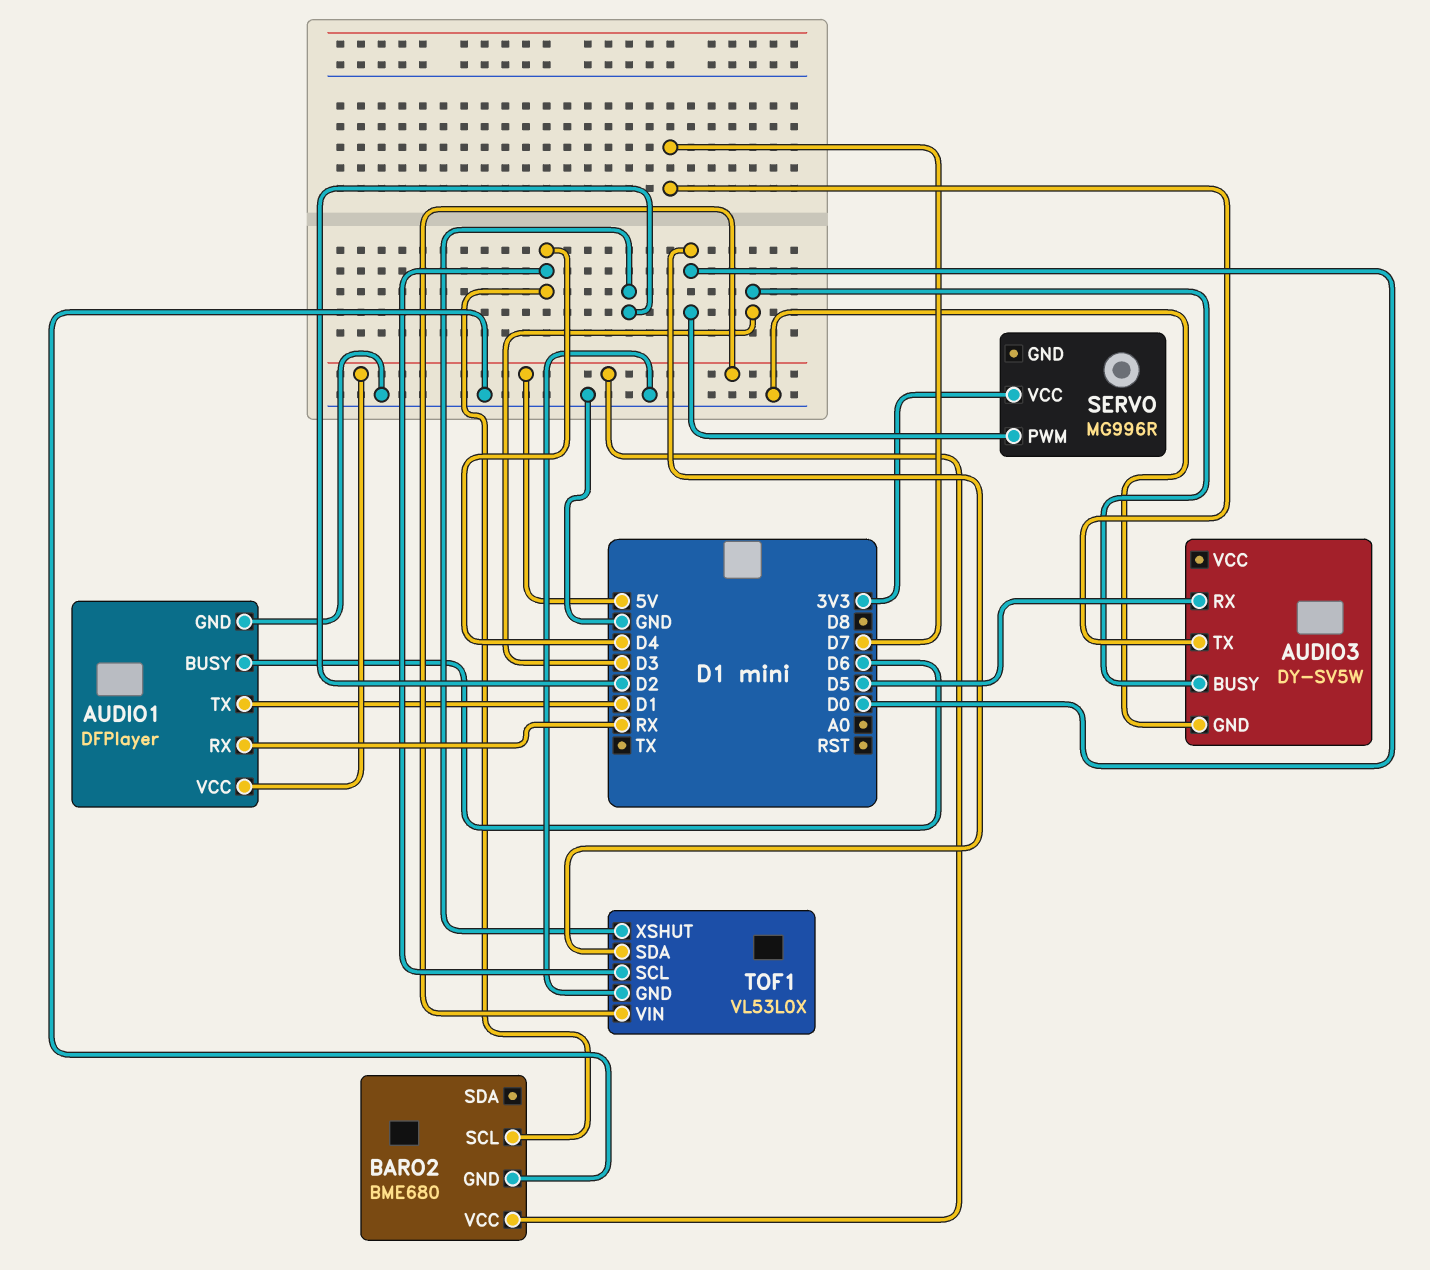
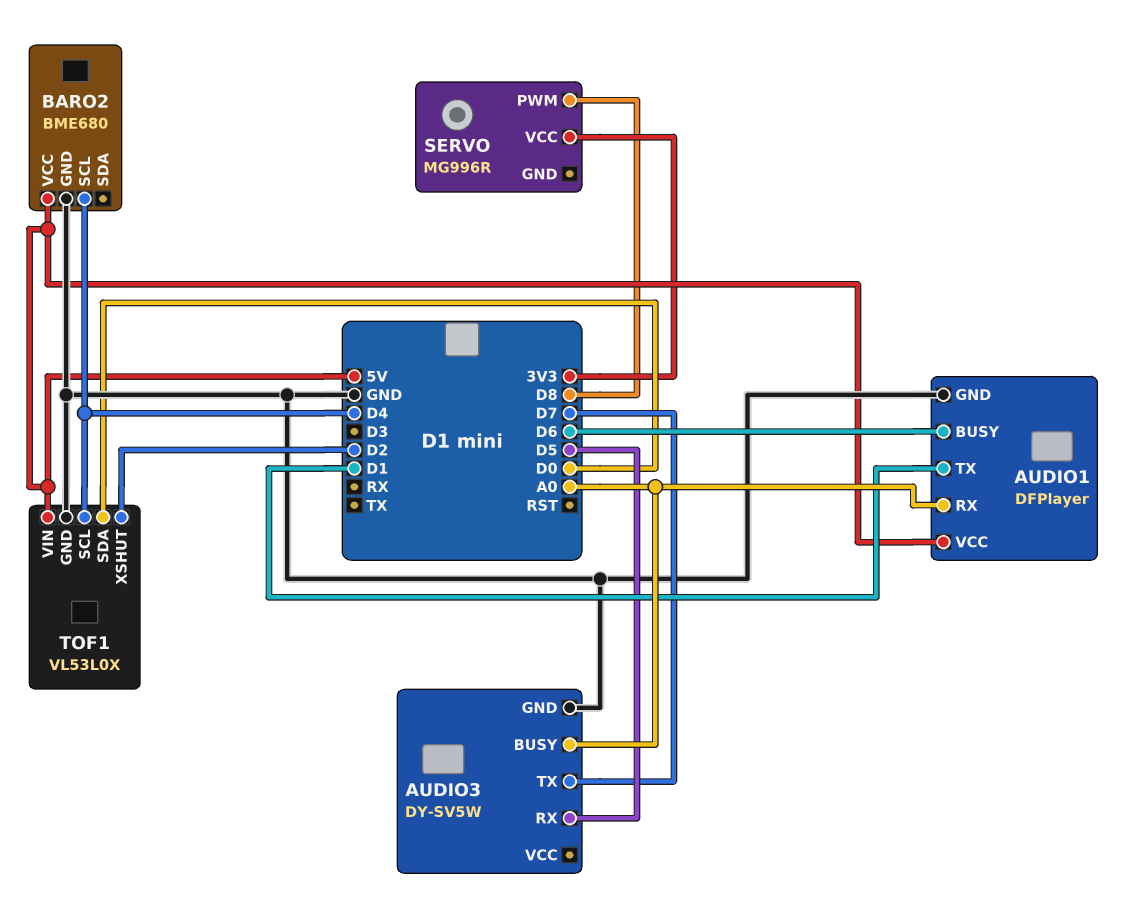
AUDIO1 pin RX: RX -> A0
AUDIO3 pin BUSY: D3 -> A0
SERVO pin PWM: D0 -> D8

